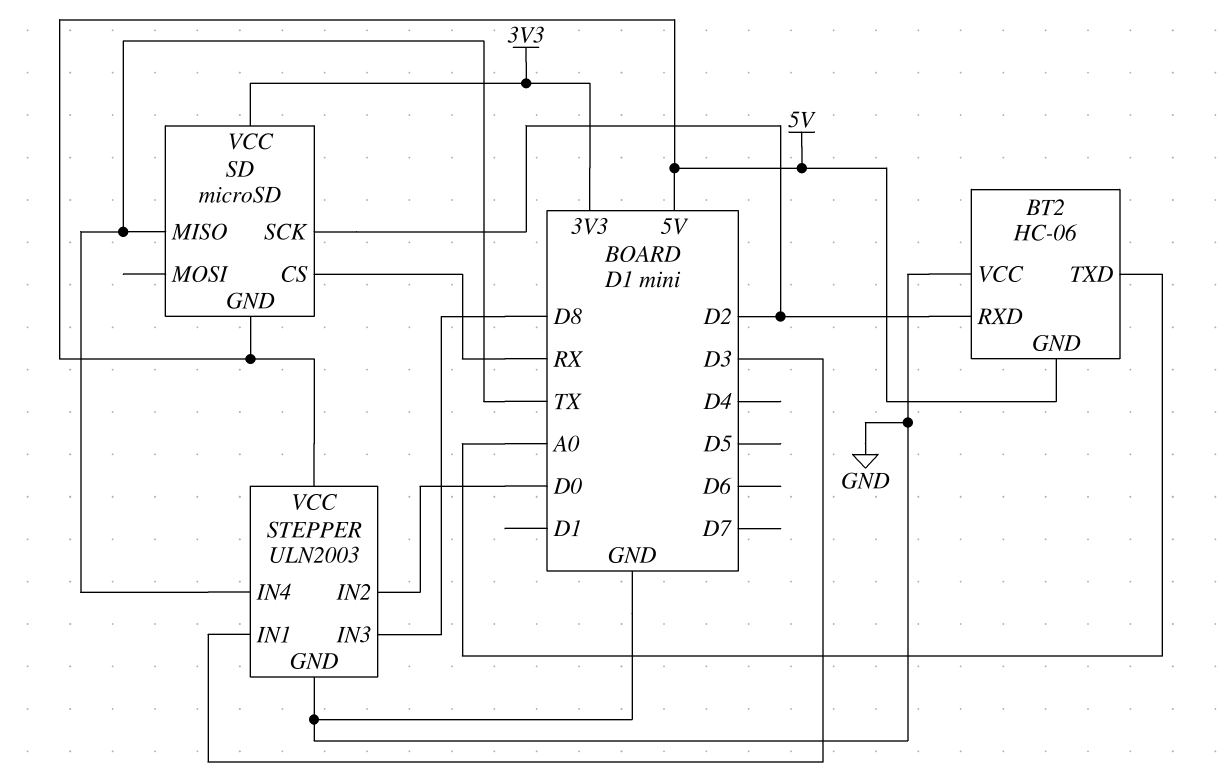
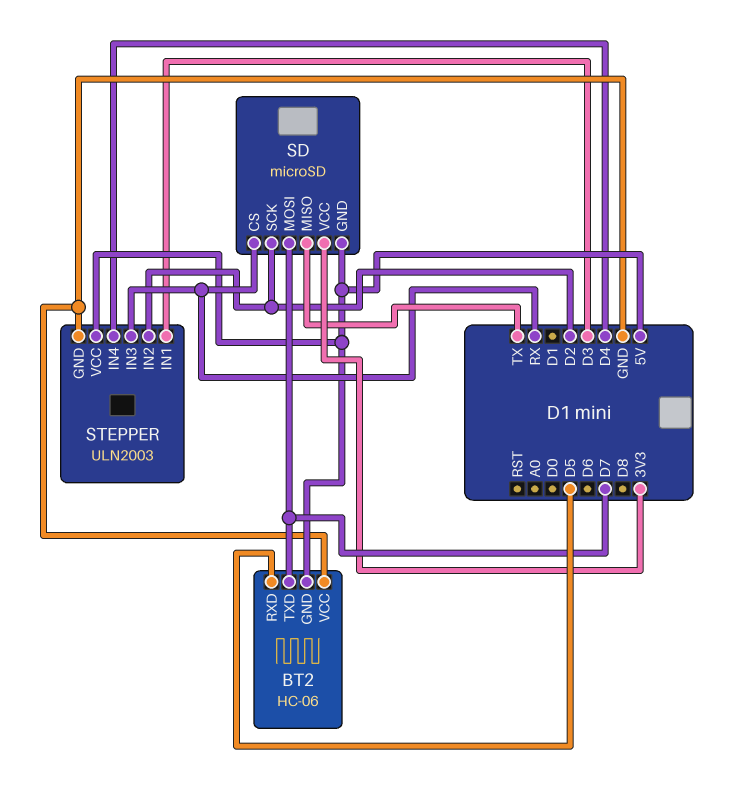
BT2 pin RXD: D2 -> D5
BT2 pin TXD: A0 -> D7
SD pin MOSI: none -> D7
STEPPER pin IN2: D0 -> D2
STEPPER pin IN3: D8 -> RX
STEPPER pin IN4: TX -> D4

